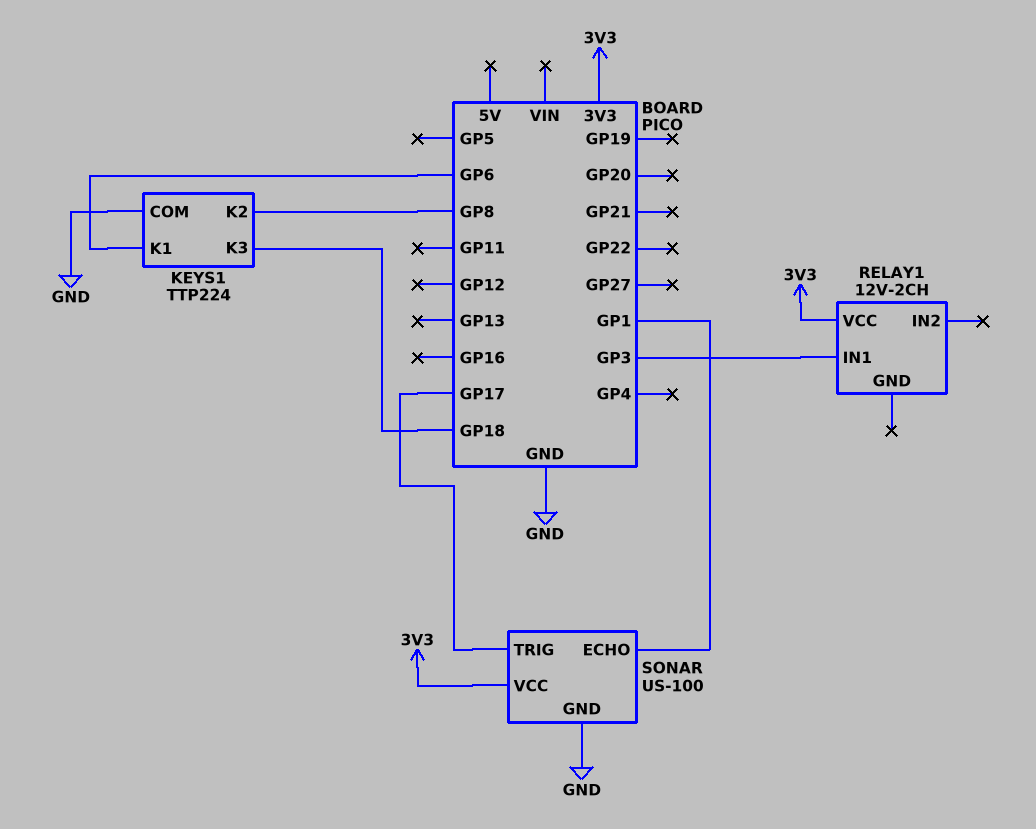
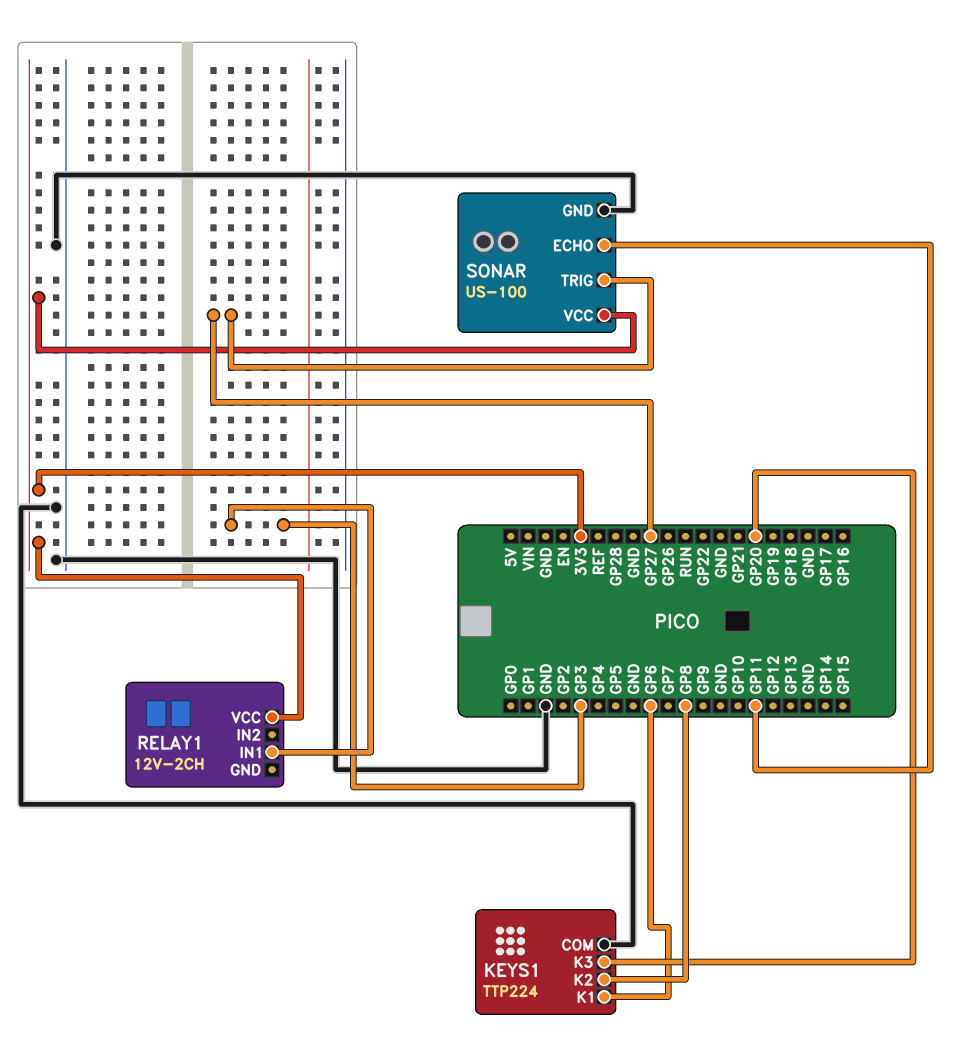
KEYS1 pin K3: GP18 -> GP20
SONAR pin ECHO: GP1 -> GP11
SONAR pin TRIG: GP17 -> GP27

